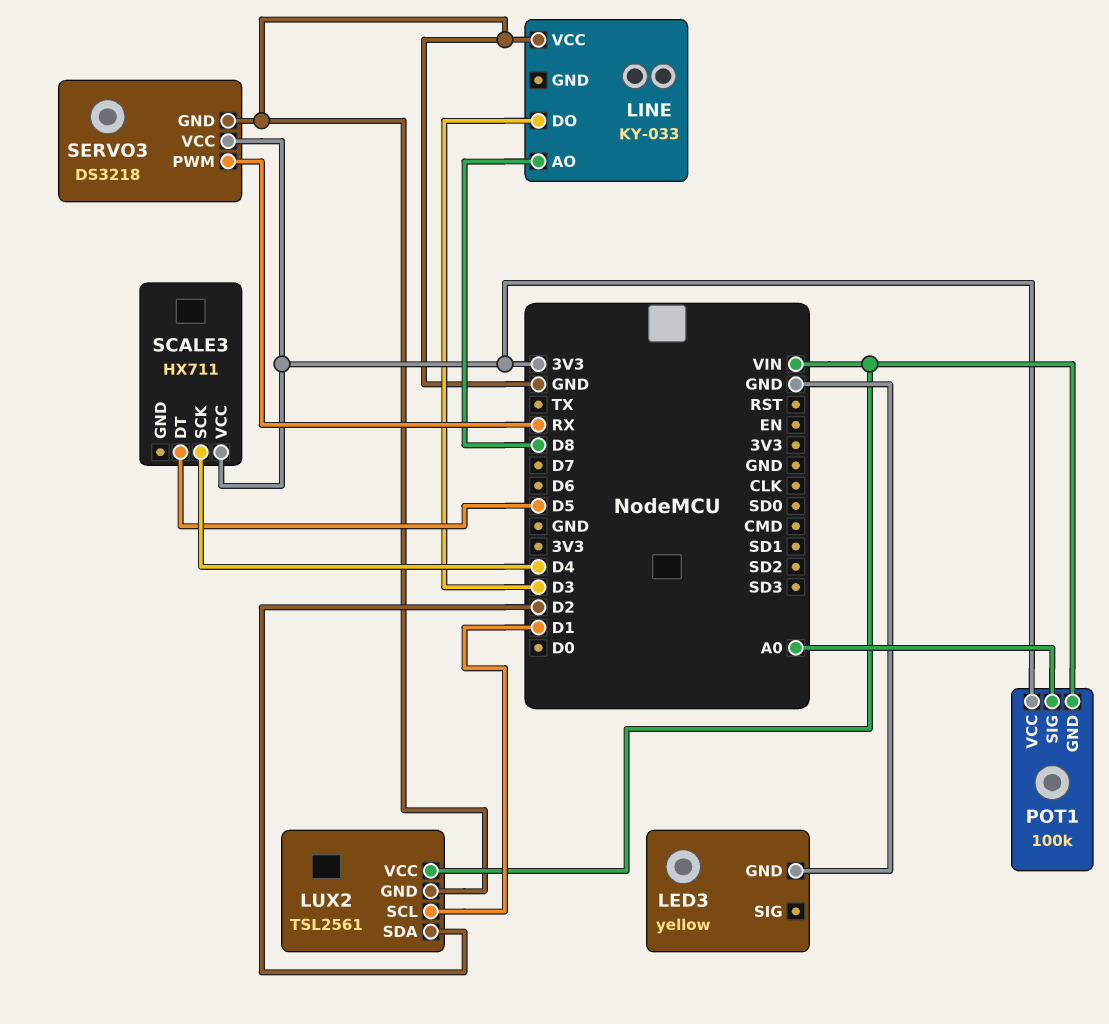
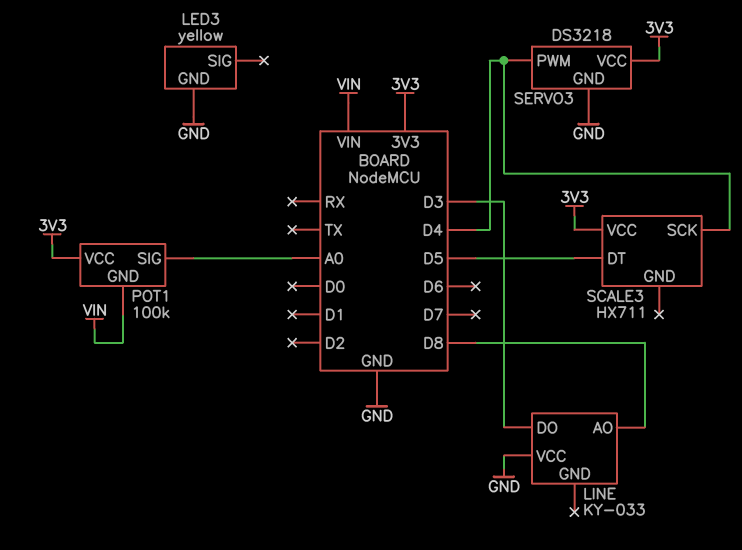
LUX2: TSL2561 -> none
LUX2 pin GND: GND -> none
LUX2 pin SCL: D1 -> none
LUX2 pin SDA: D2 -> none
LUX2 pin VCC: VIN -> none
SERVO3 pin PWM: RX -> D4

